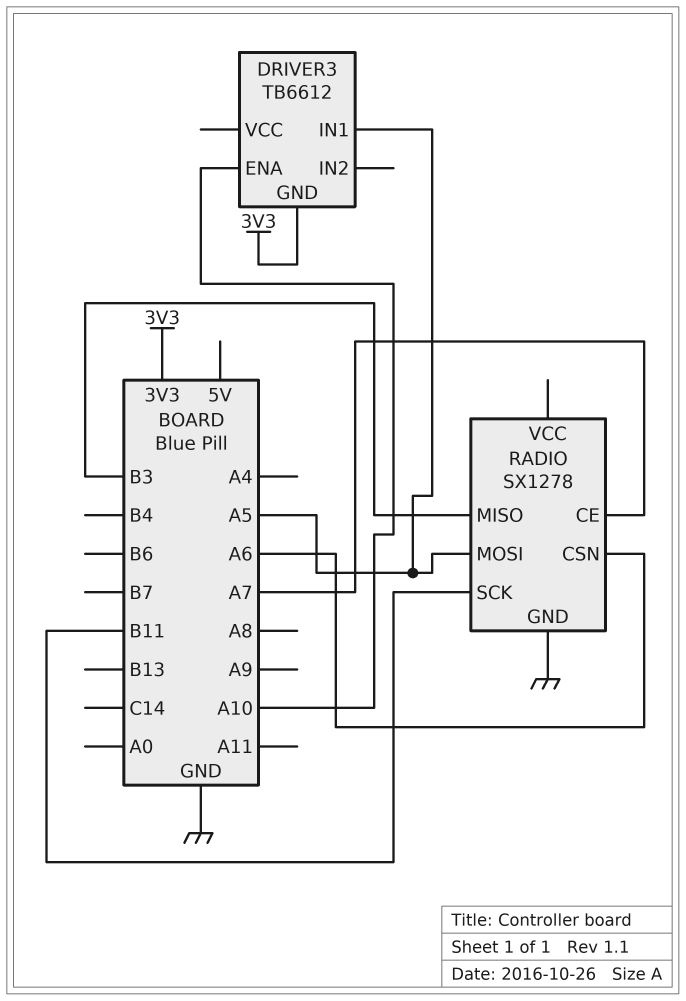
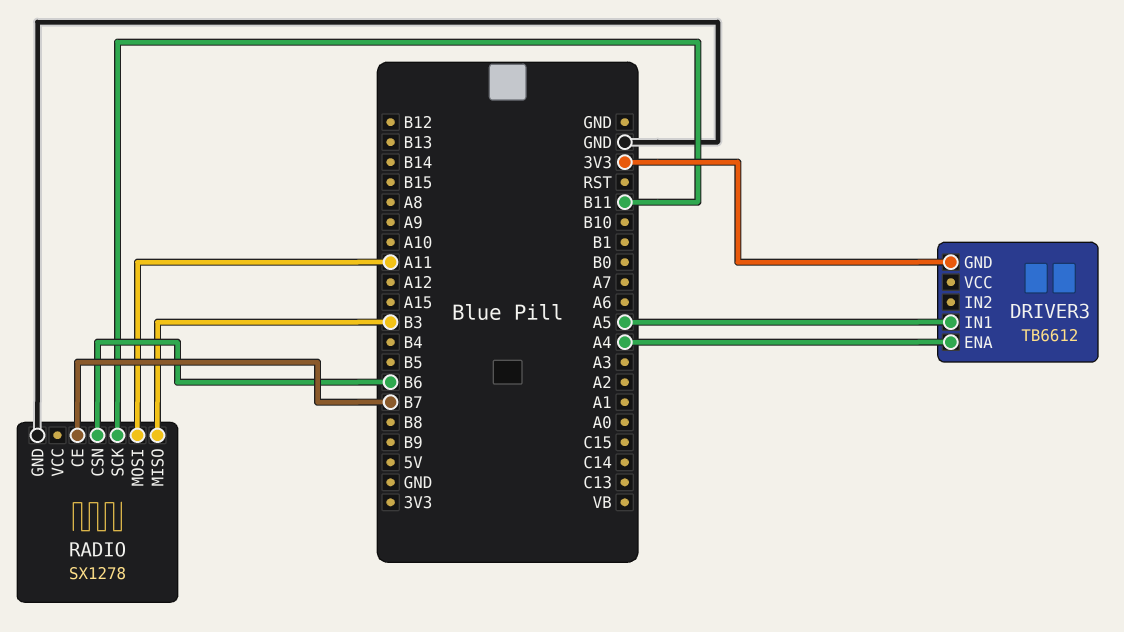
DRIVER3 pin ENA: A10 -> A4
RADIO pin CE: A7 -> B7
RADIO pin CSN: A6 -> B6
RADIO pin MOSI: A5 -> A11

